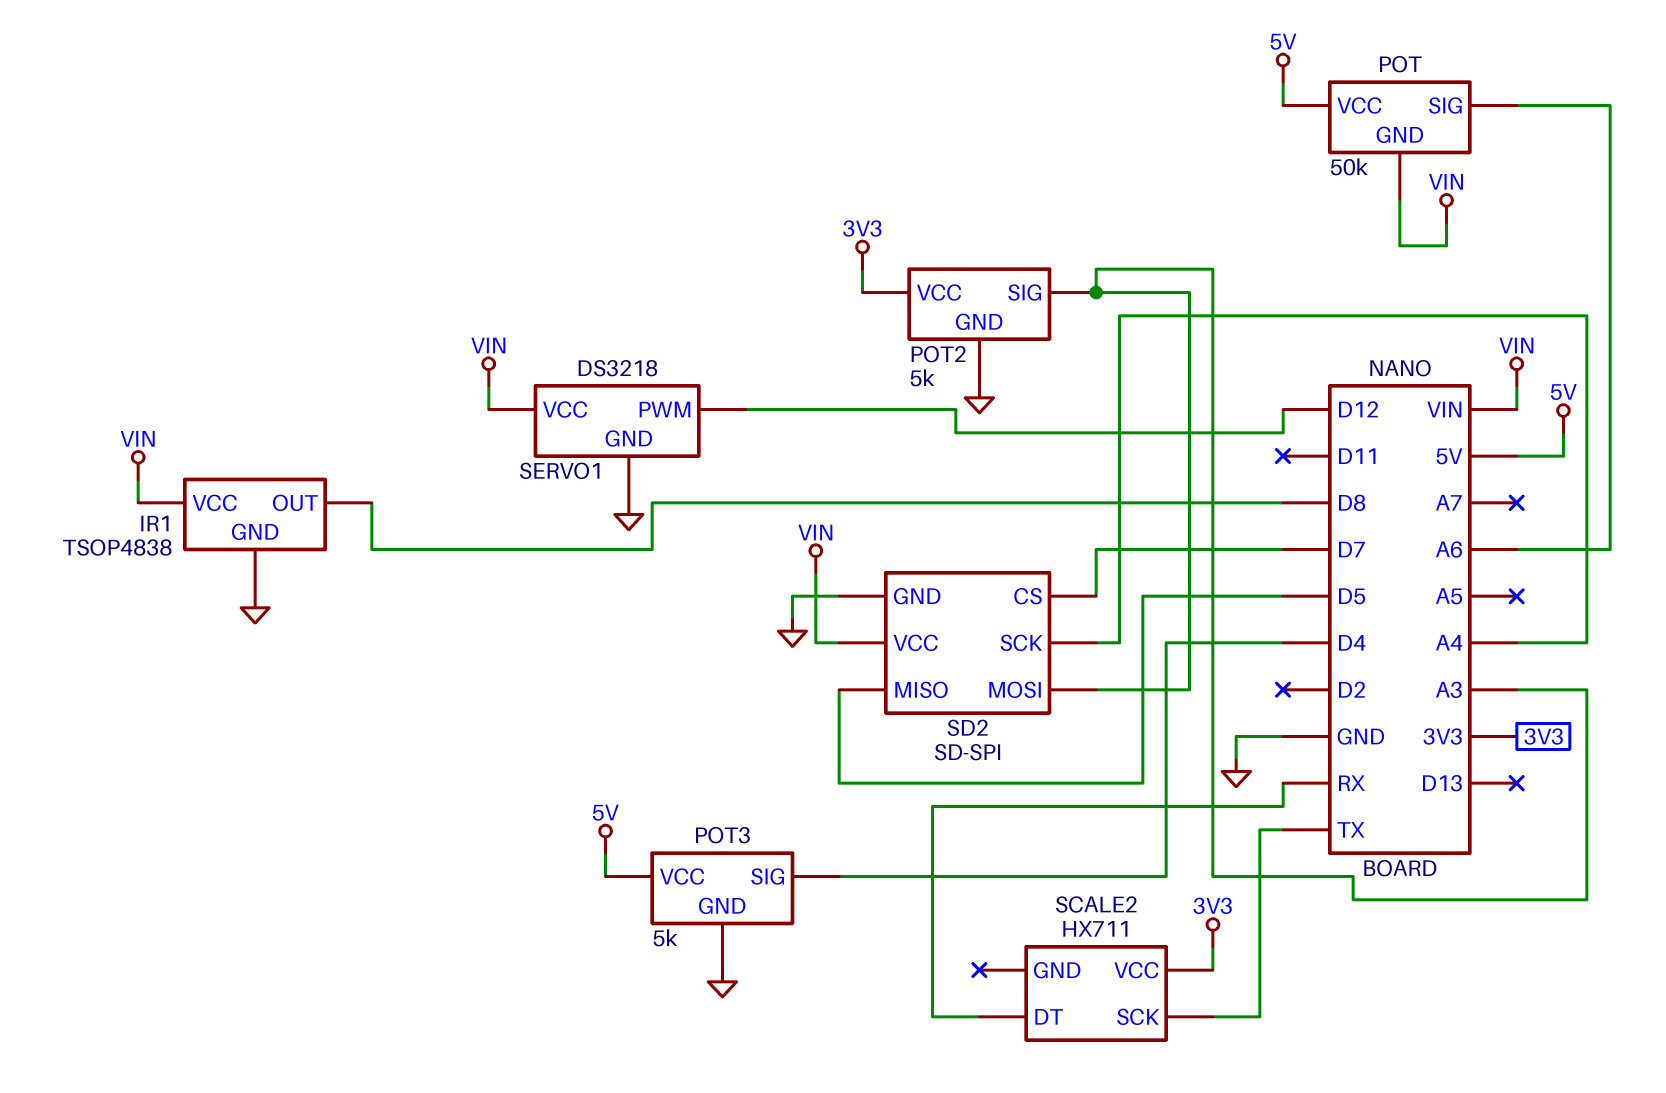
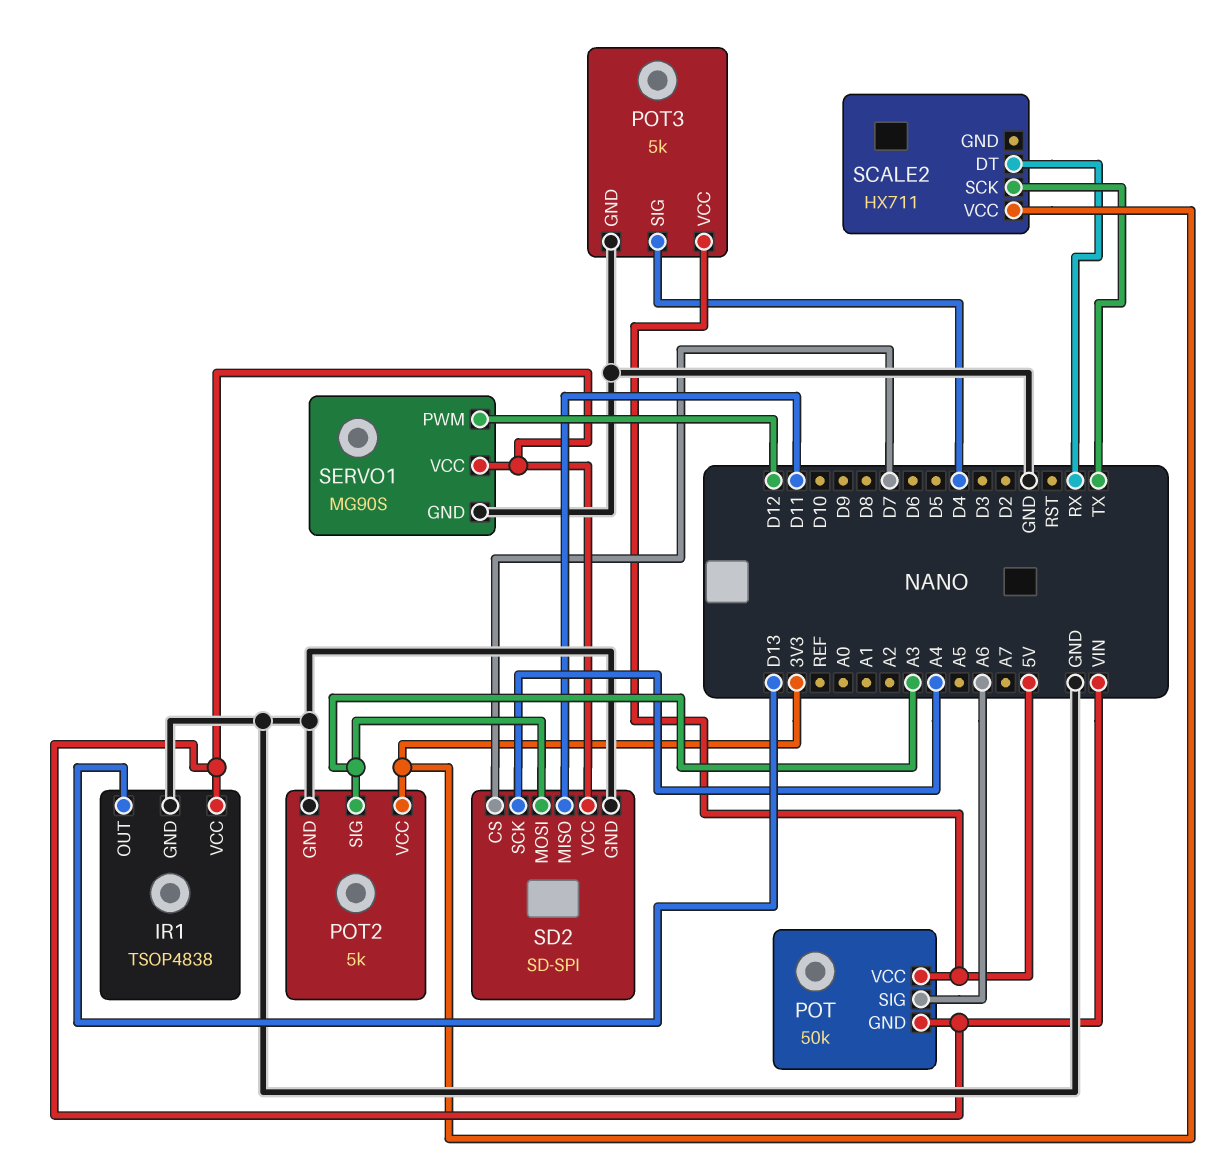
IR1 pin OUT: D8 -> D13
SD2 pin MISO: D5 -> D11
SERVO1: DS3218 -> MG90S

